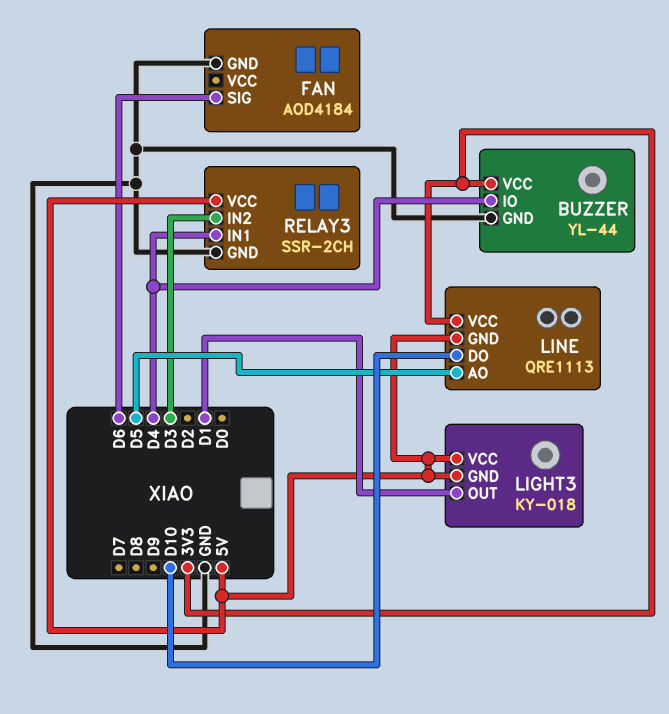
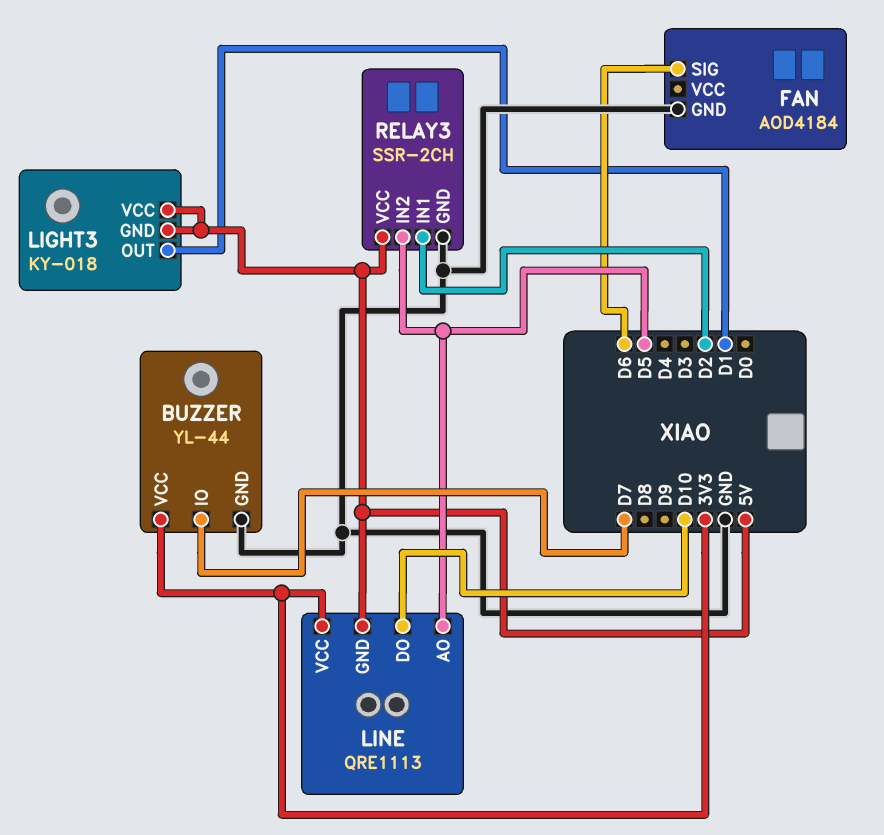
BUZZER pin IO: D4 -> D7
RELAY3 pin IN1: D4 -> D2
RELAY3 pin IN2: D3 -> D5

